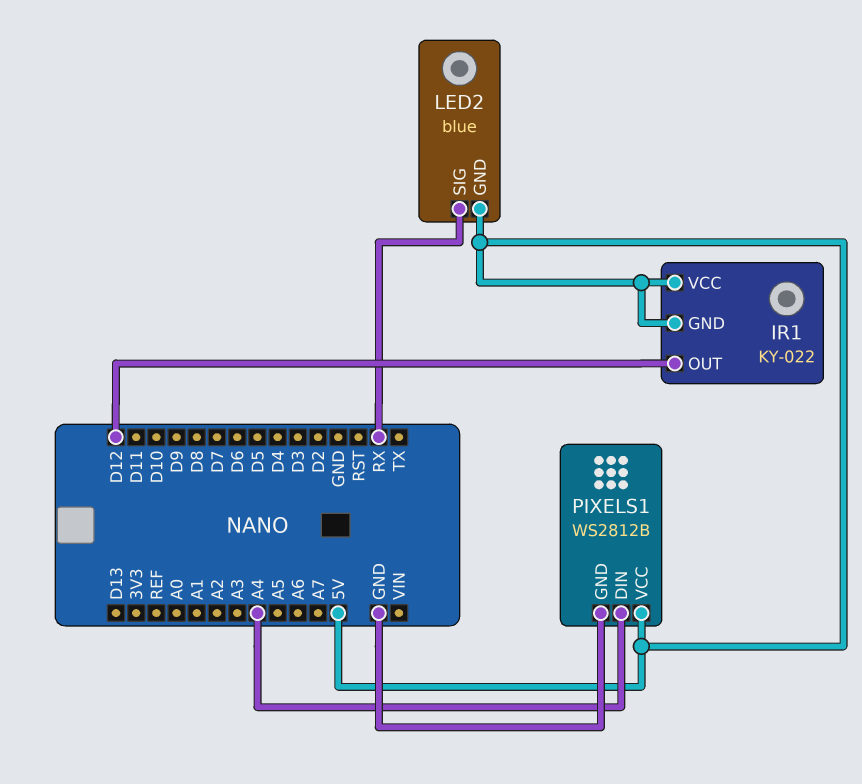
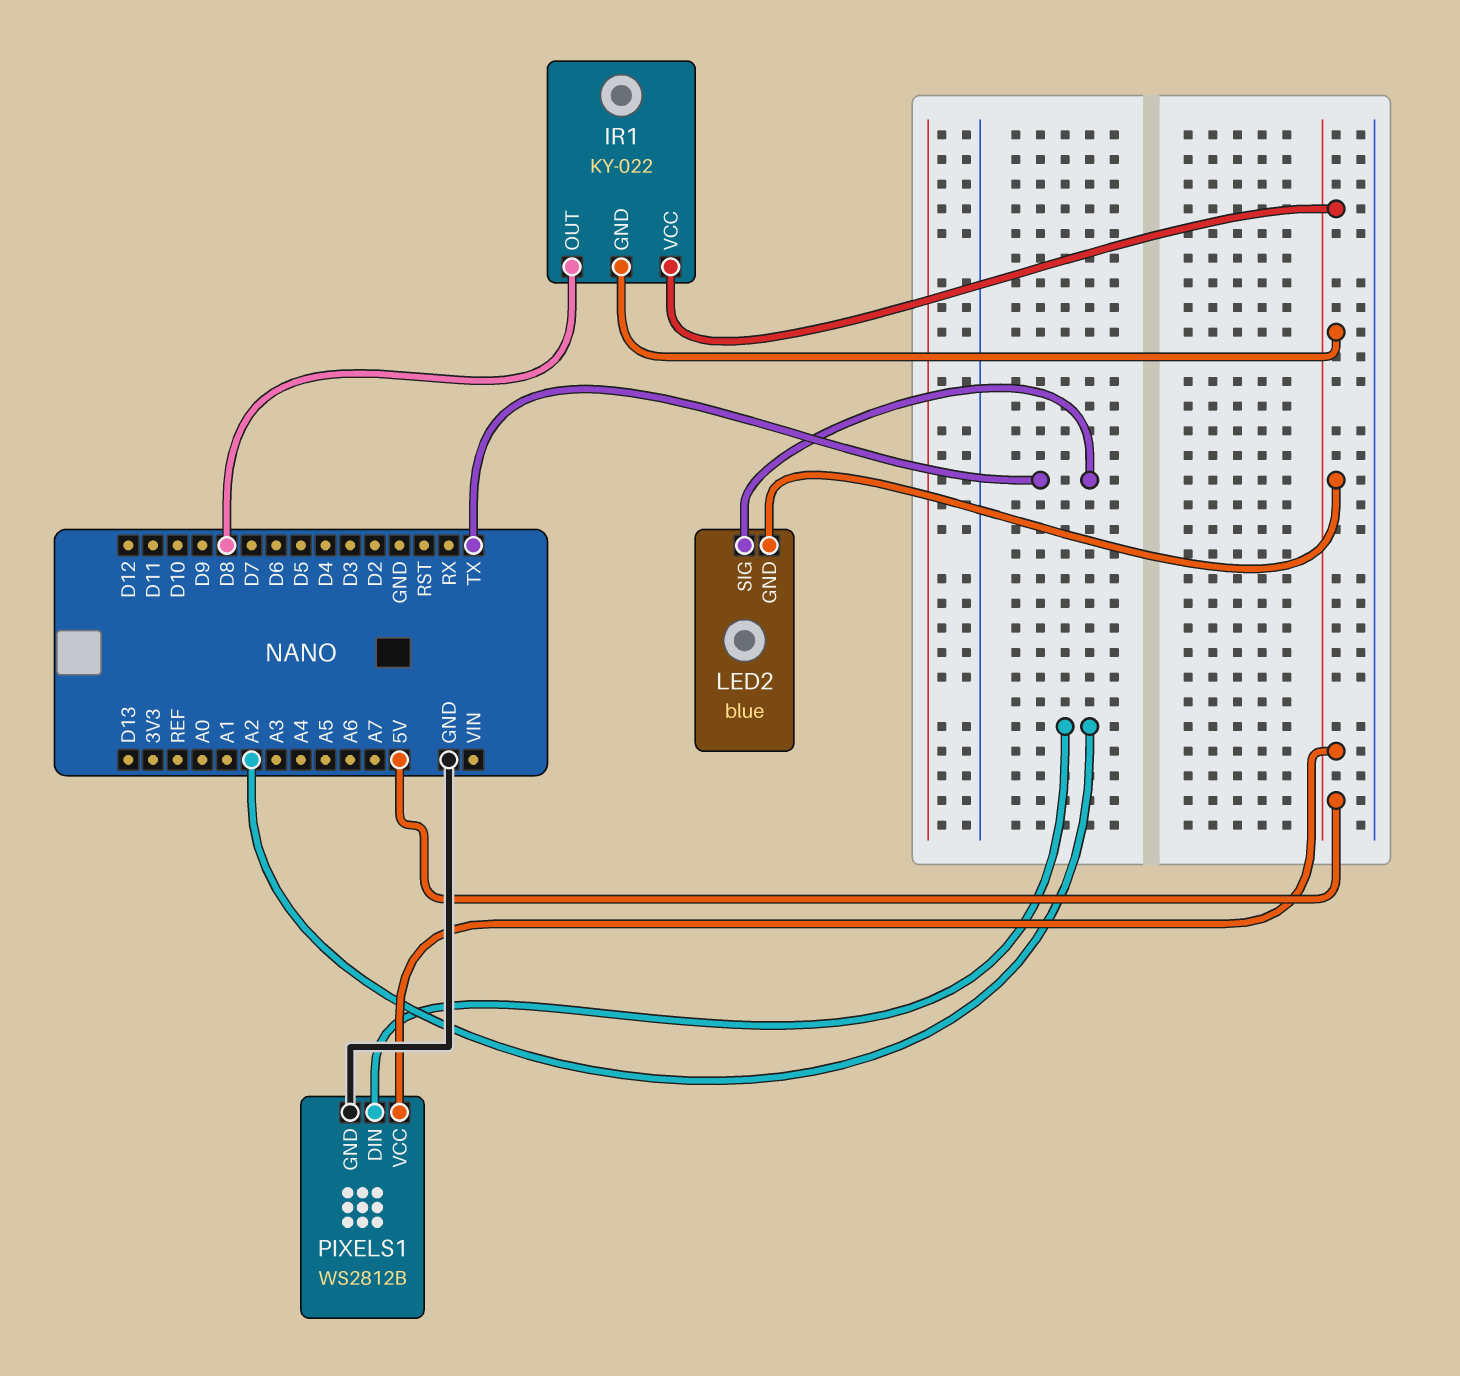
IR1 pin OUT: D12 -> D8
LED2 pin SIG: RX -> TX
PIXELS1 pin DIN: A4 -> A2

